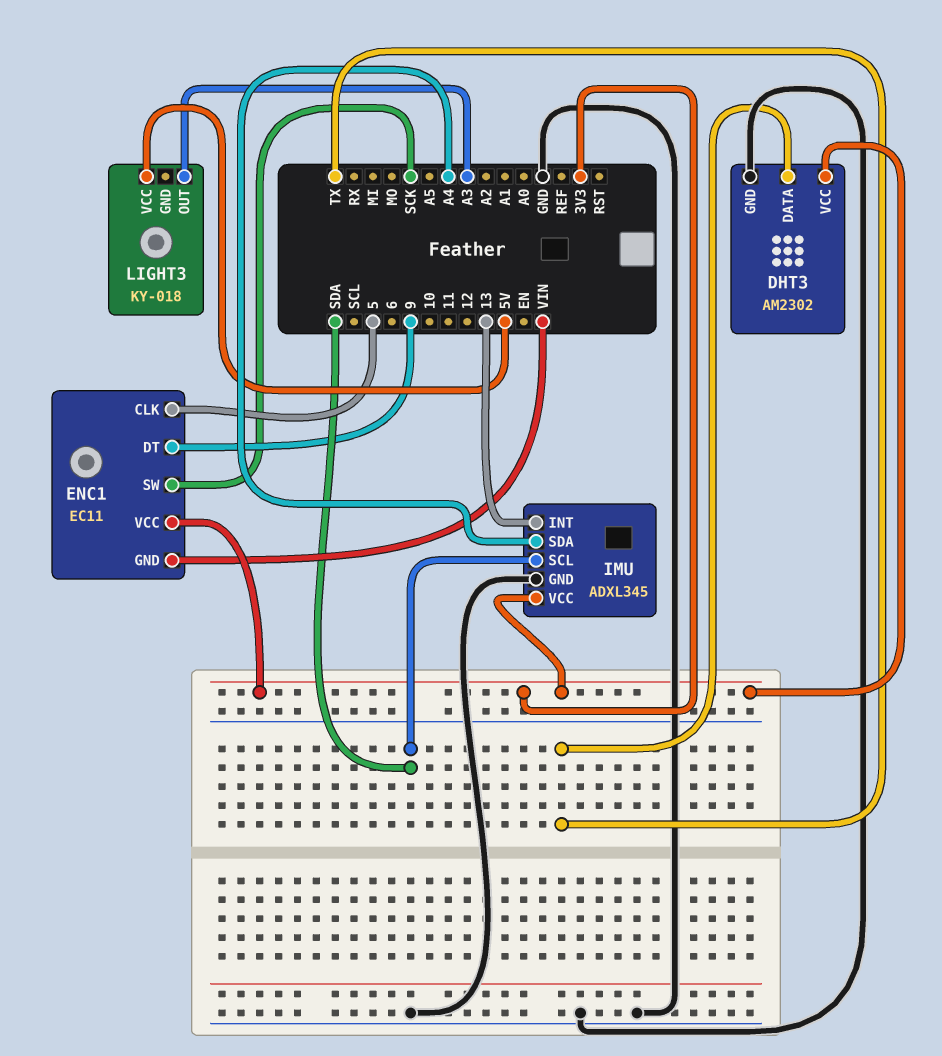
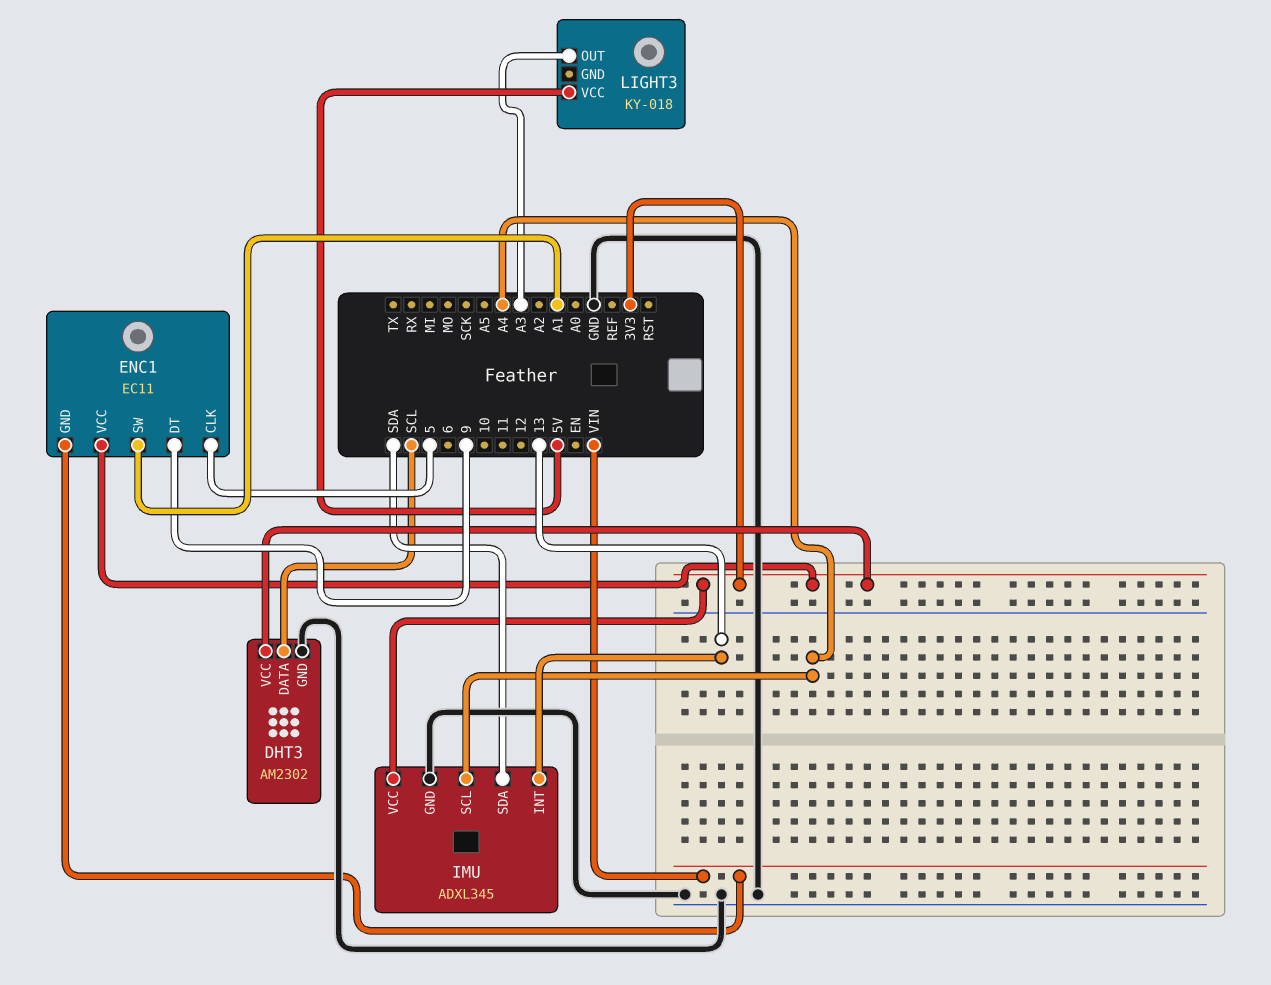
DHT3 pin DATA: TX -> SCL
ENC1 pin SW: SCK -> A1
IMU pin SCL: SDA -> A4
IMU pin SDA: A4 -> SDA

